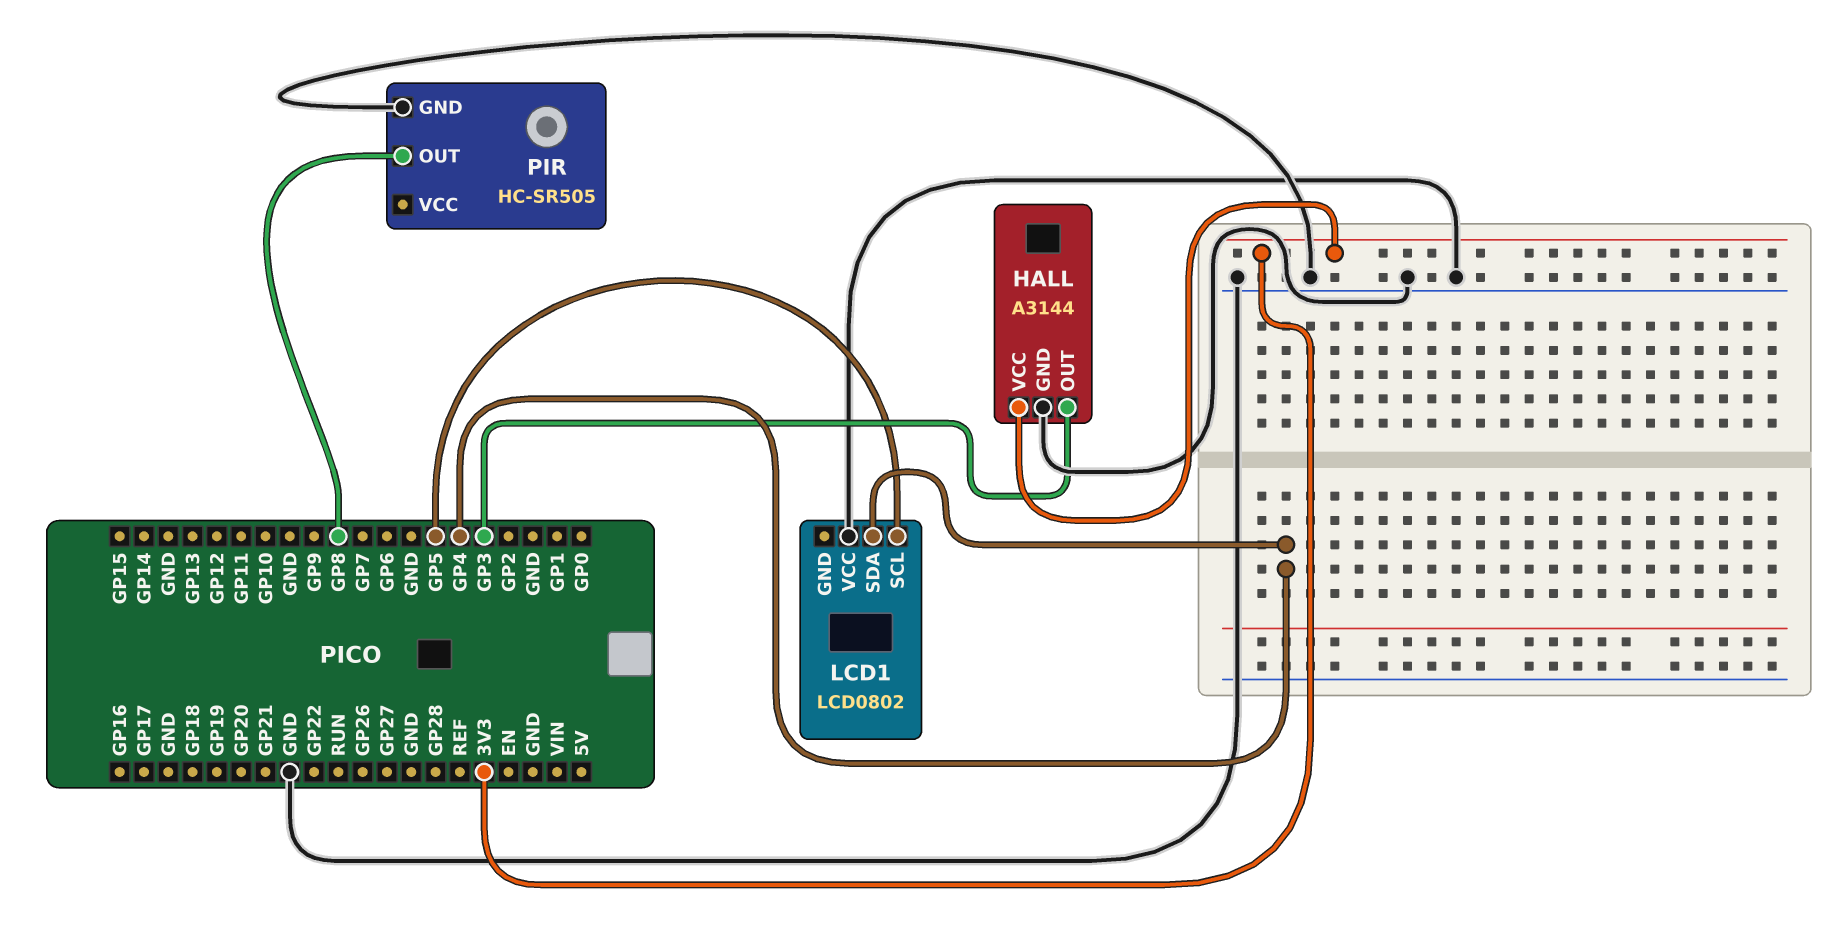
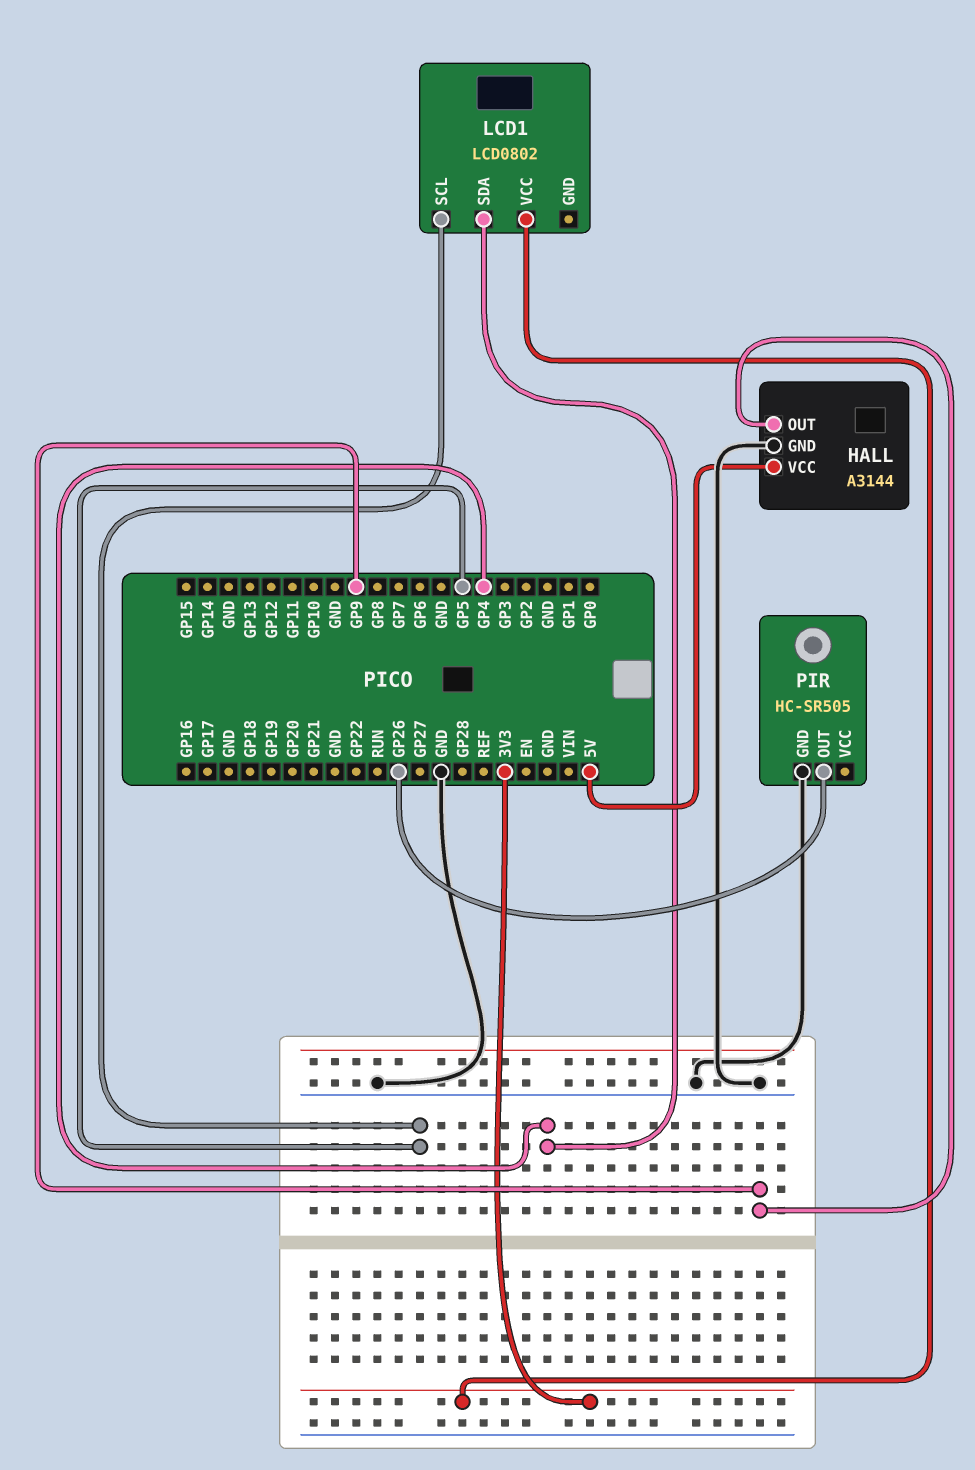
HALL pin OUT: GP3 -> GP9
HALL pin VCC: 3V3 -> 5V
LCD1 pin VCC: GND -> 3V3
PIR pin OUT: GP8 -> GP26

